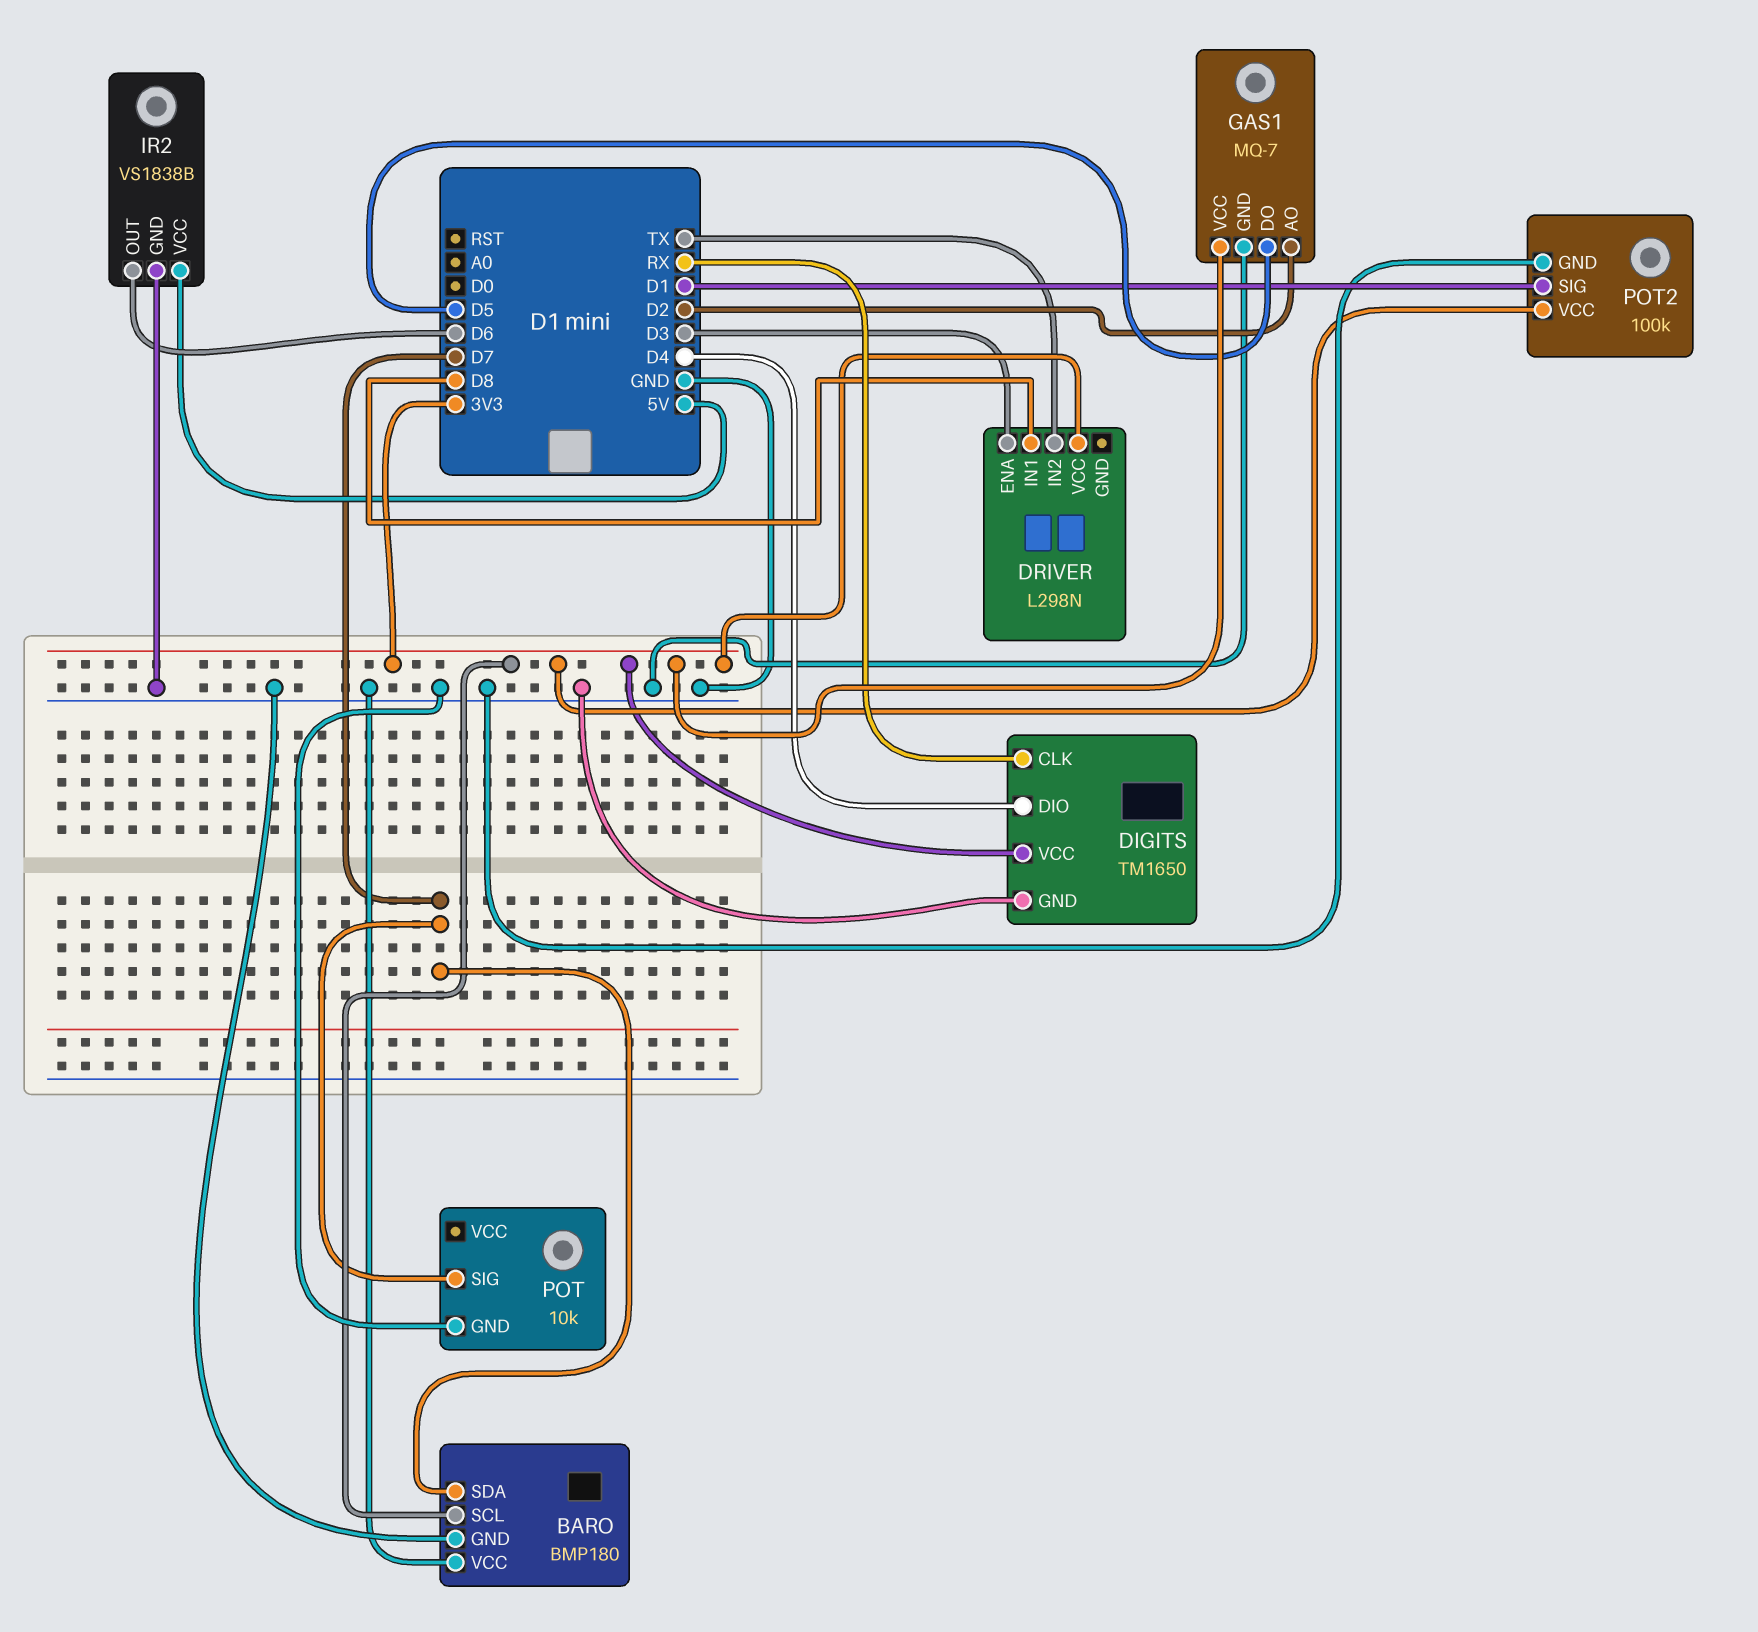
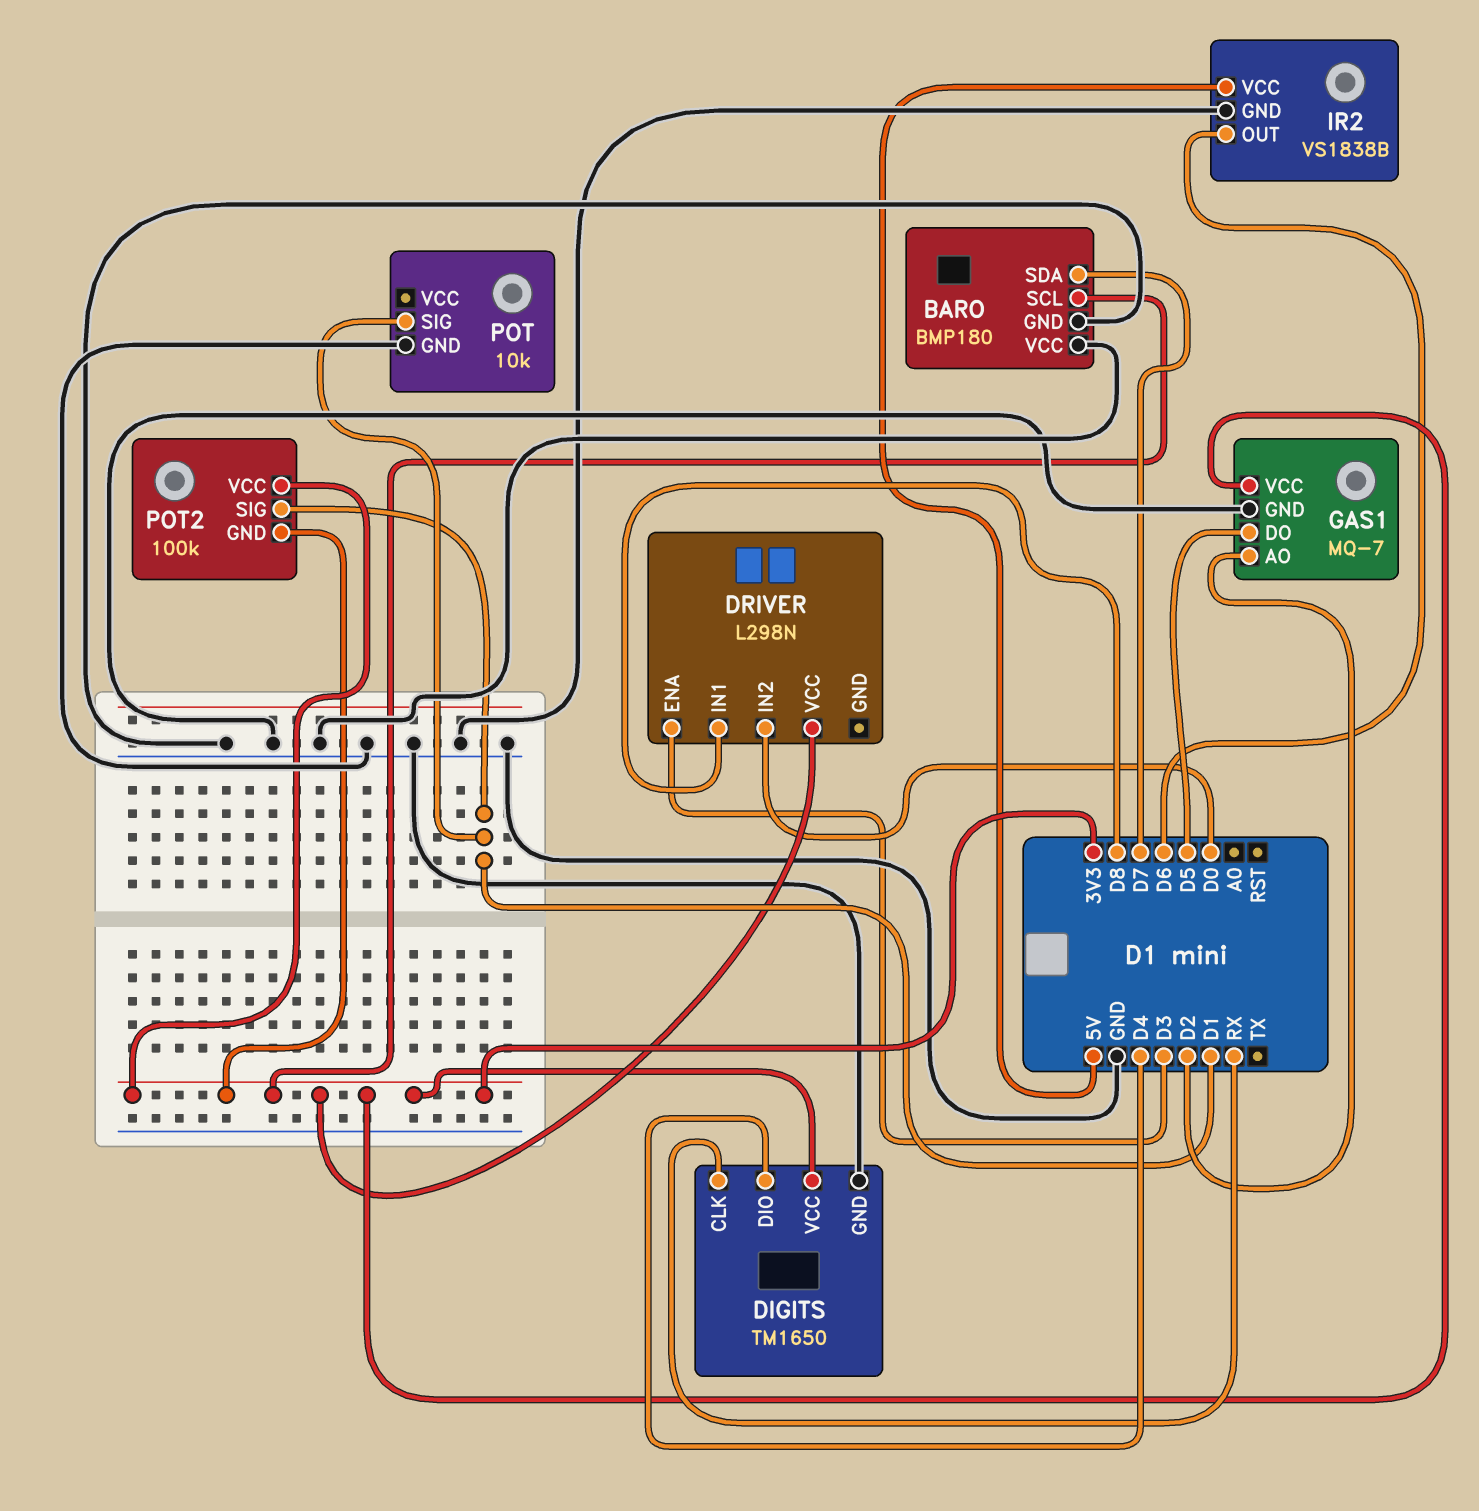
DRIVER pin IN2: TX -> D0
POT pin SIG: D7 -> D1
POT2 pin GND: GND -> 3V3

